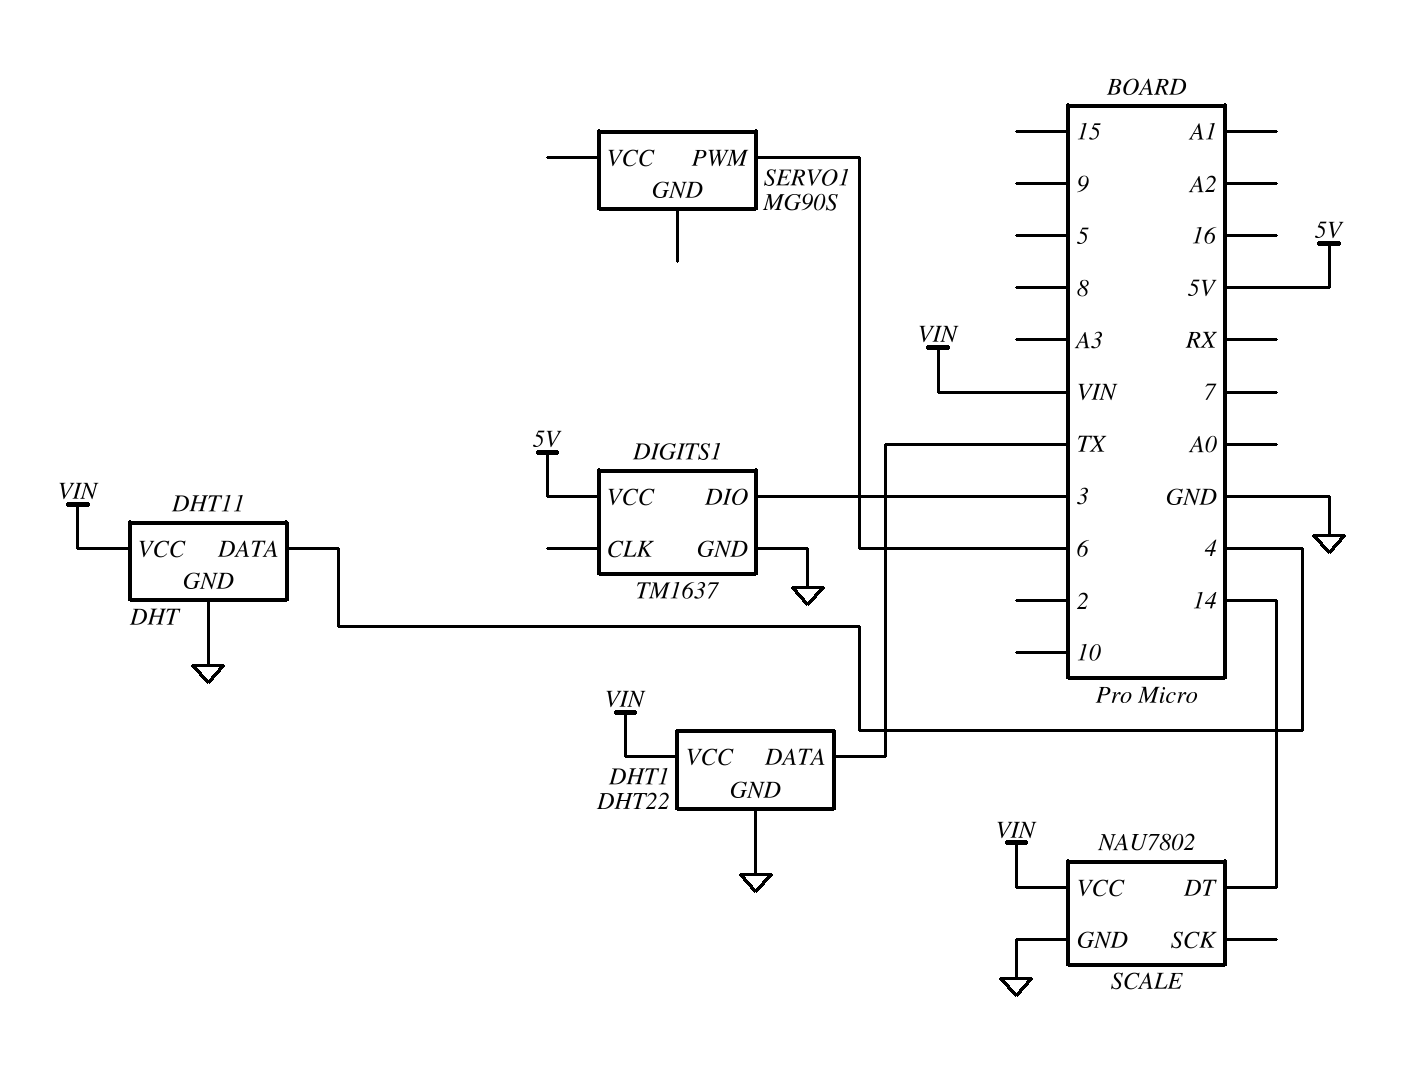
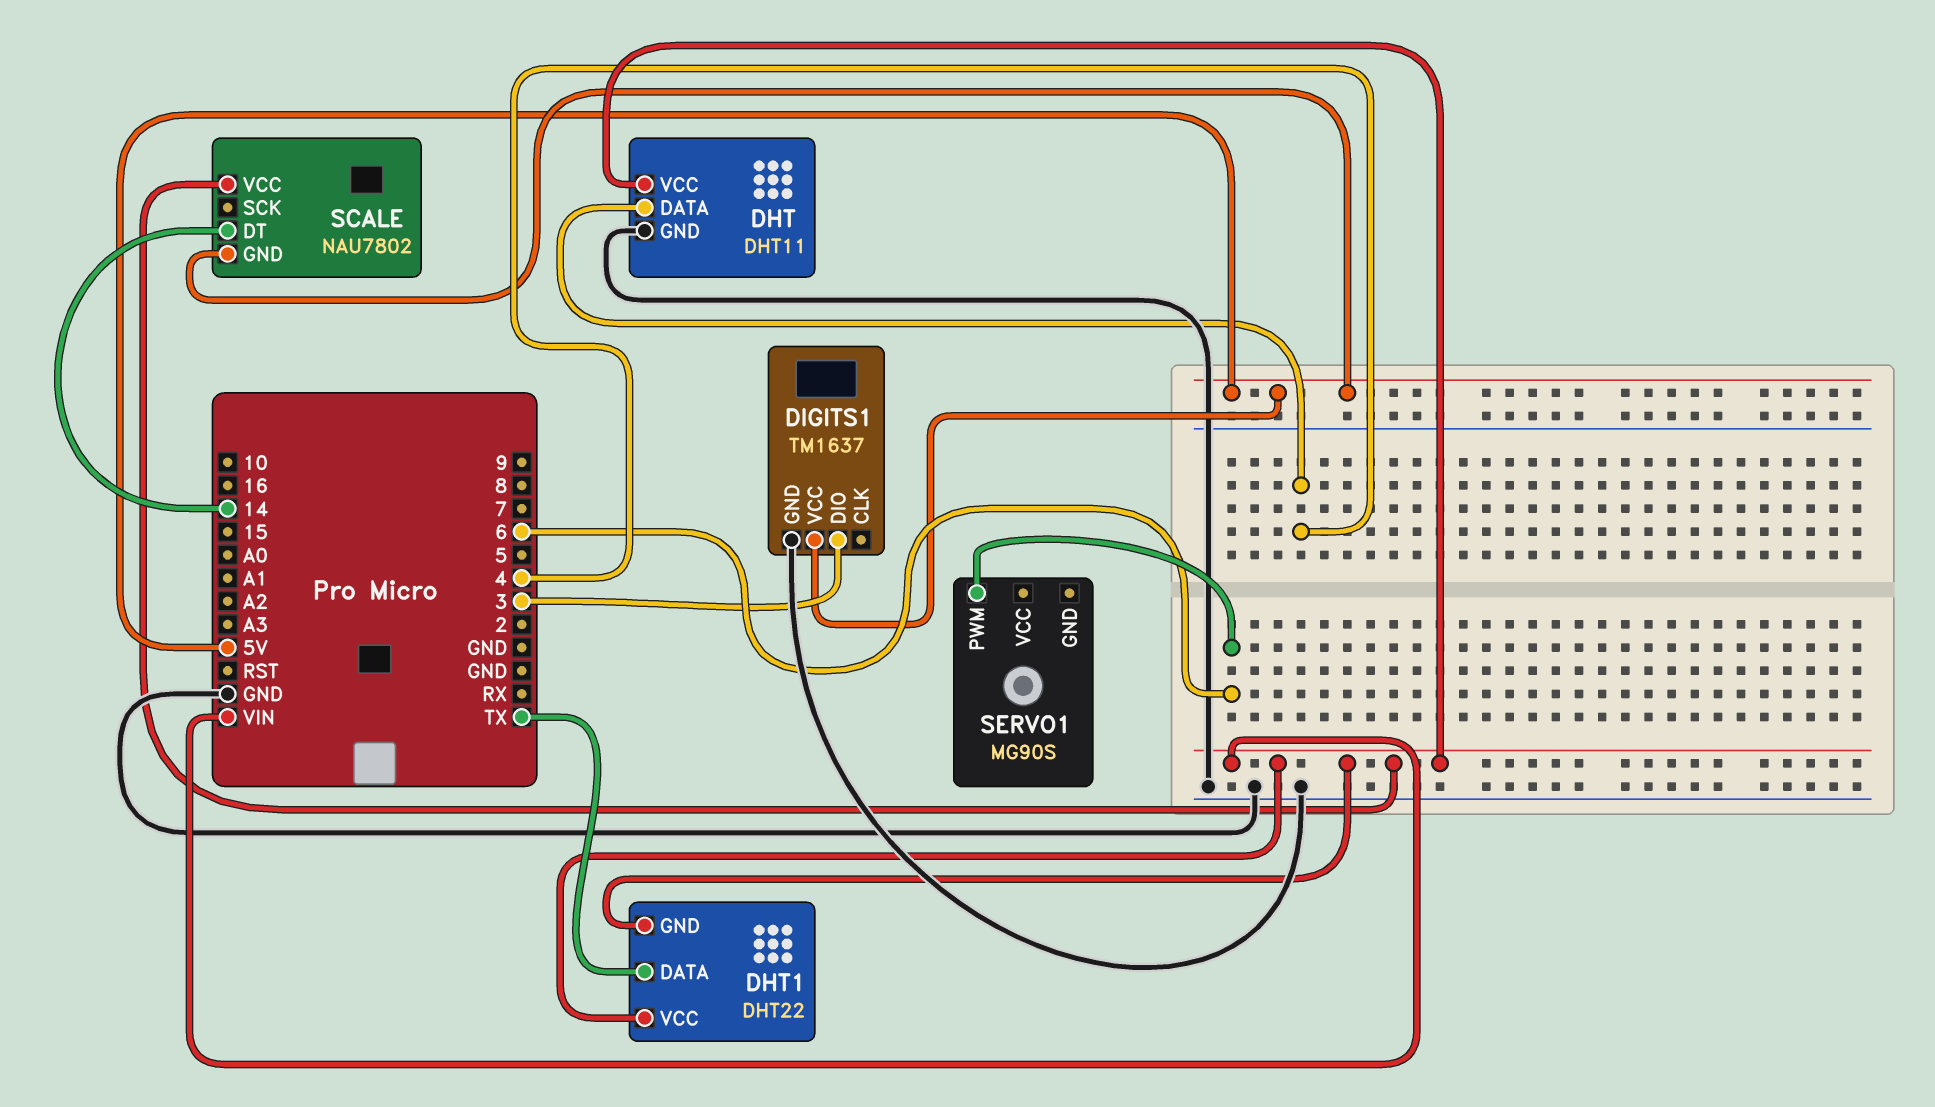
DHT1 pin GND: GND -> VIN
SCALE pin GND: GND -> 5V

